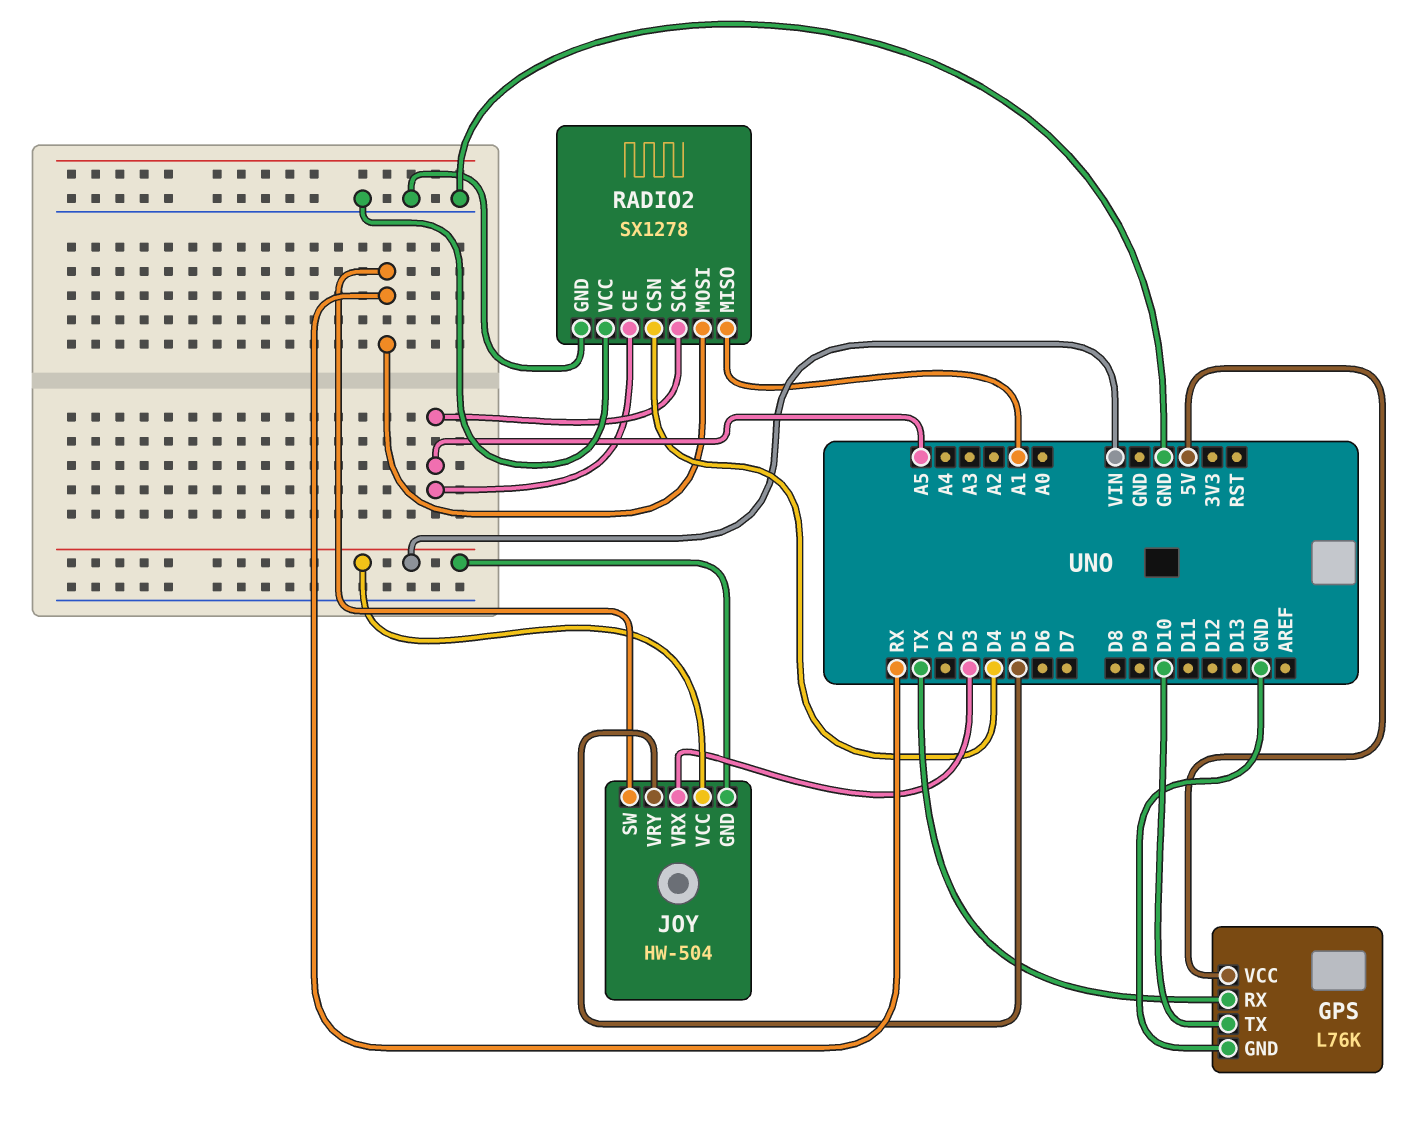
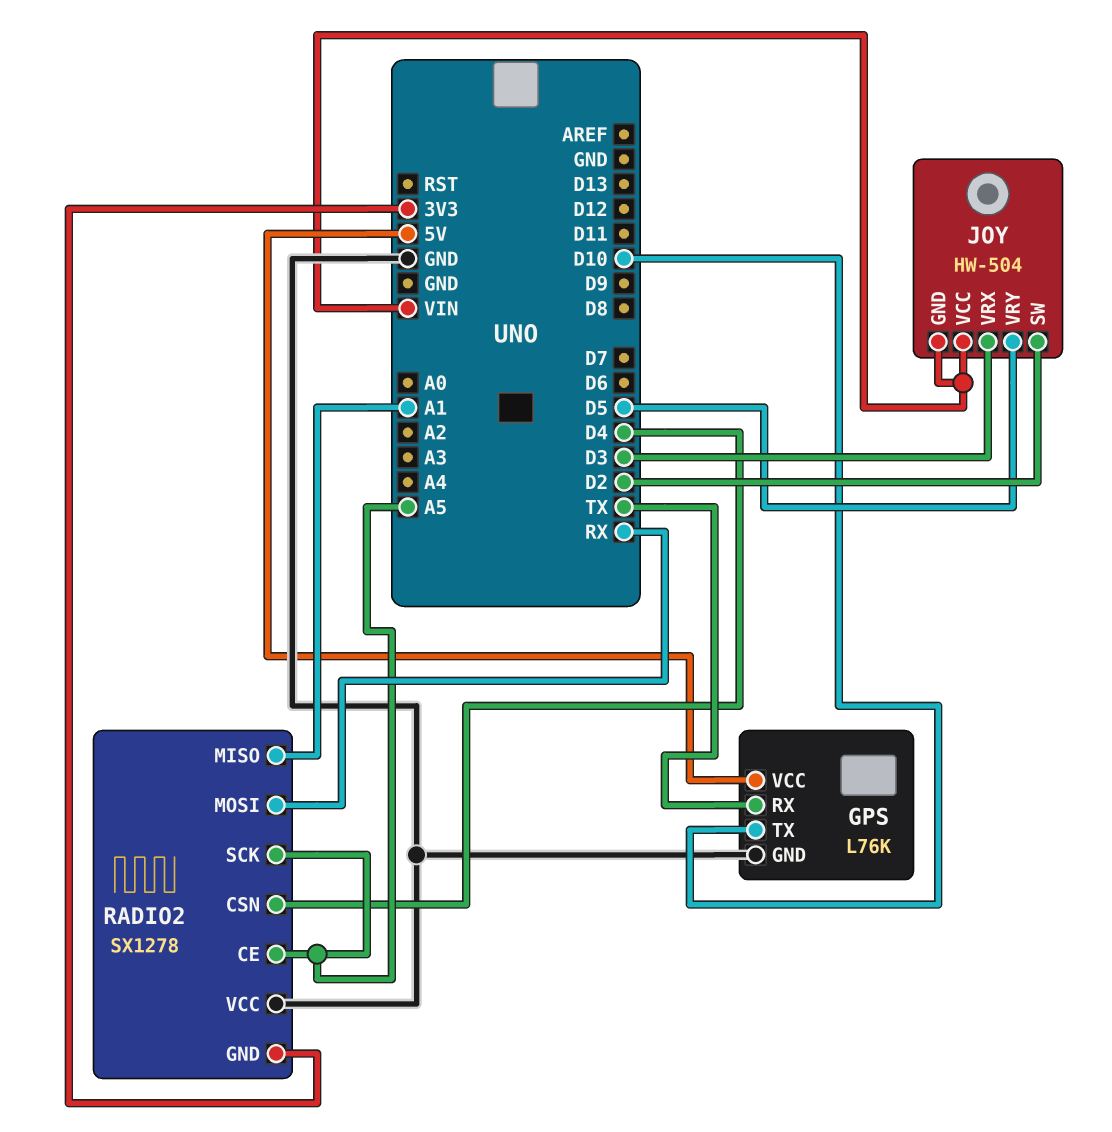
JOY pin SW: RX -> D2
RADIO2 pin GND: GND -> 3V3

